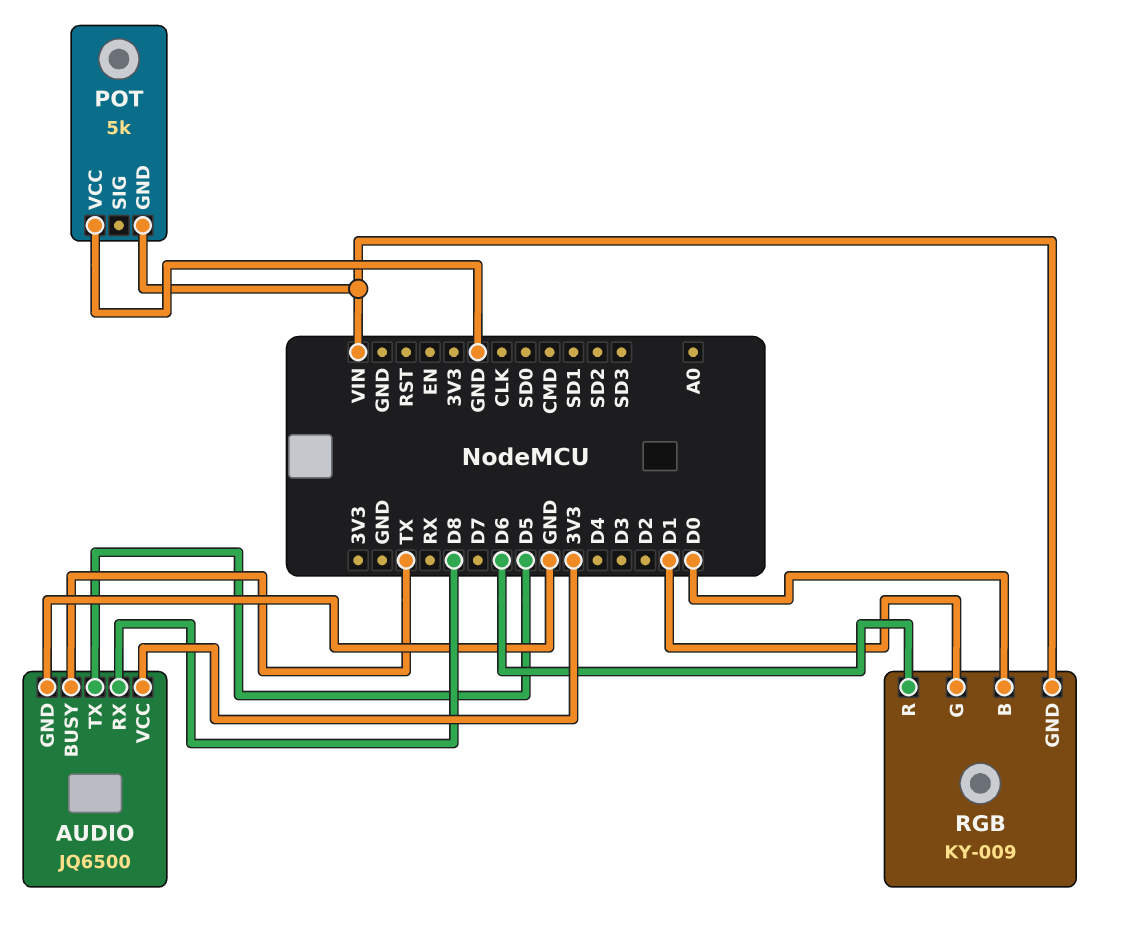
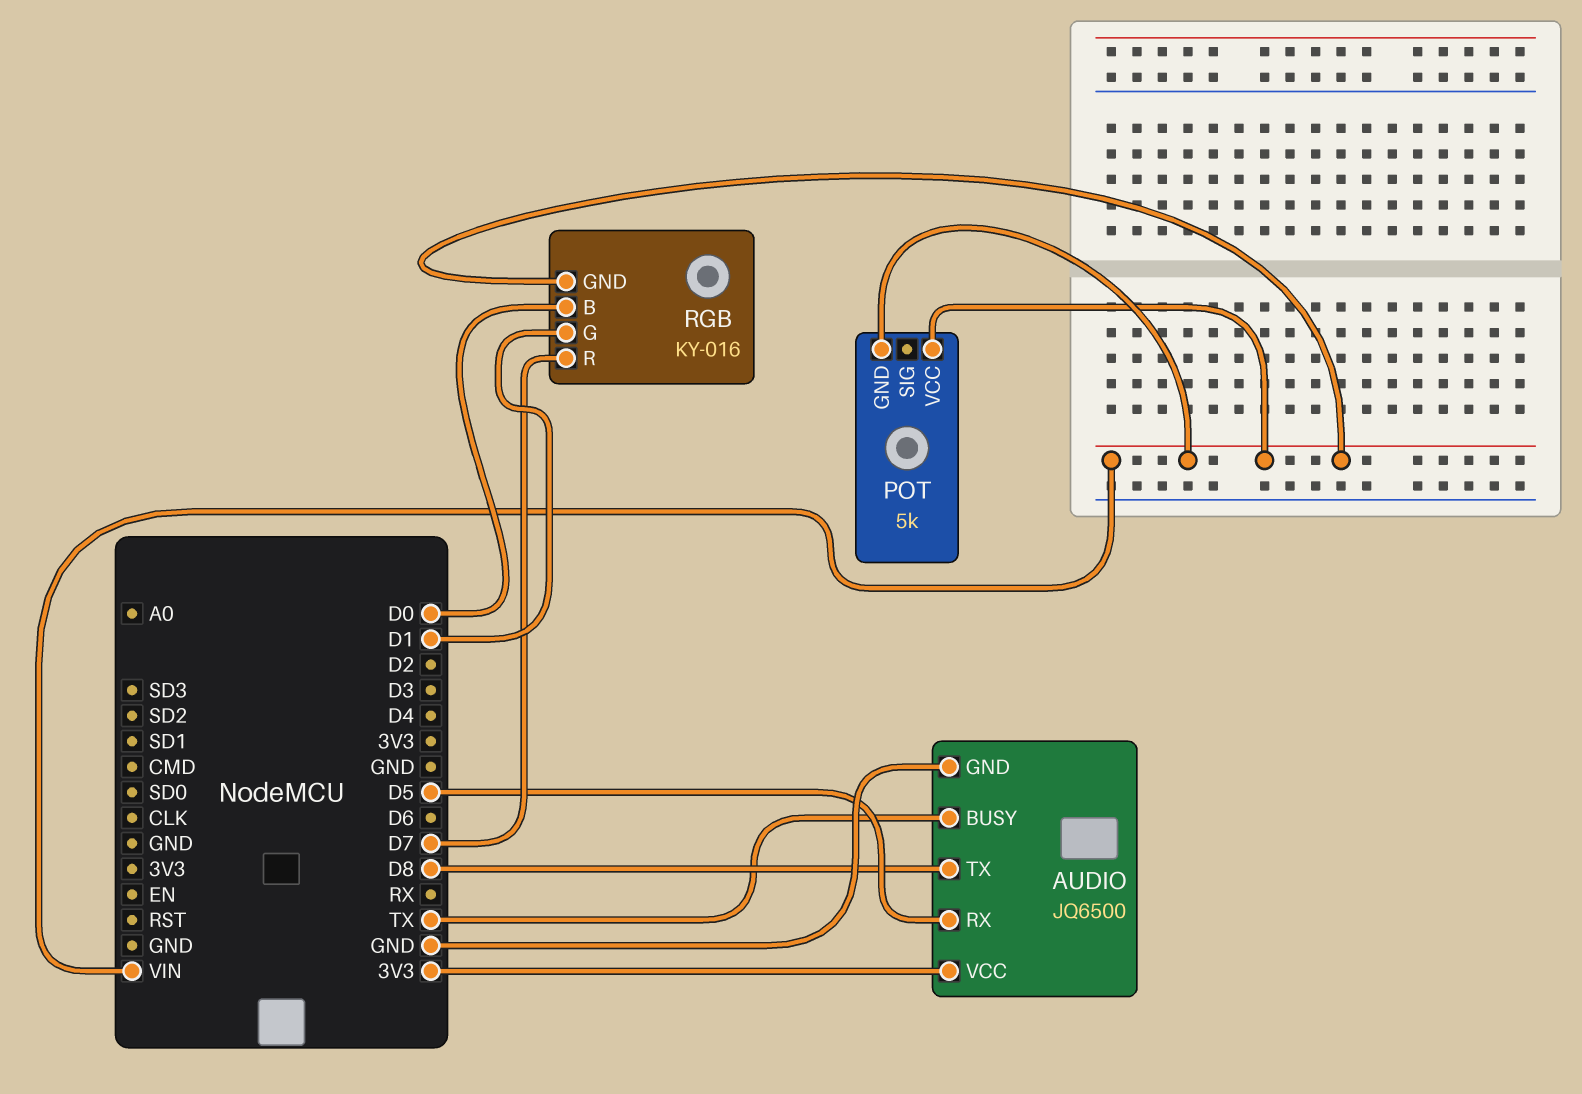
AUDIO pin RX: D8 -> D5
AUDIO pin TX: D5 -> D8
POT pin VCC: GND -> VIN
RGB: KY-009 -> KY-016
RGB pin R: D6 -> D7

